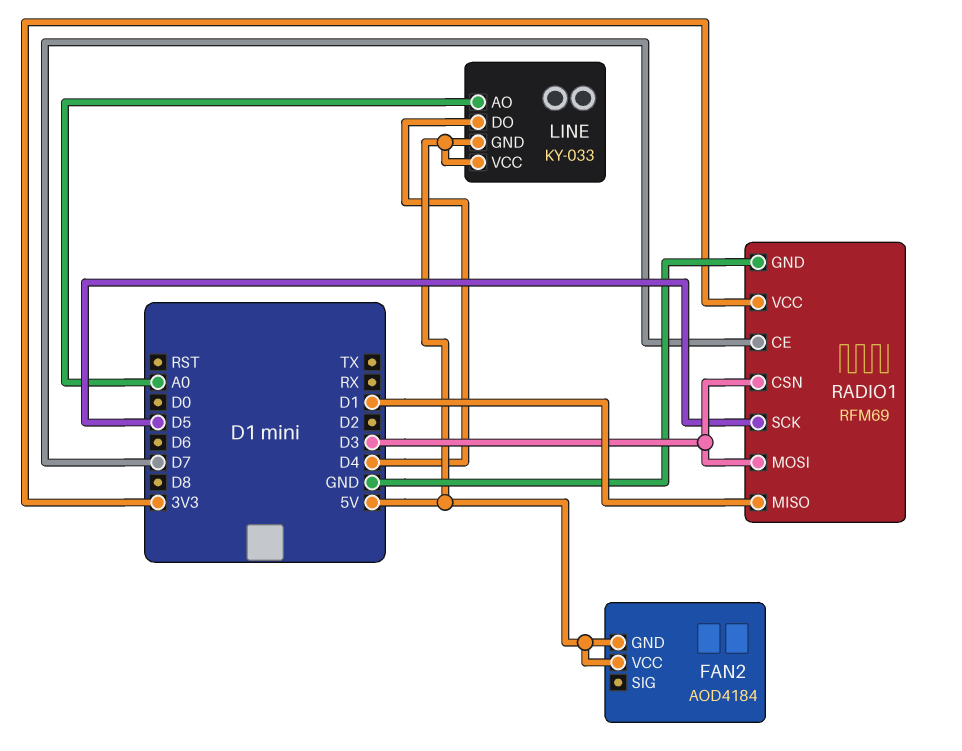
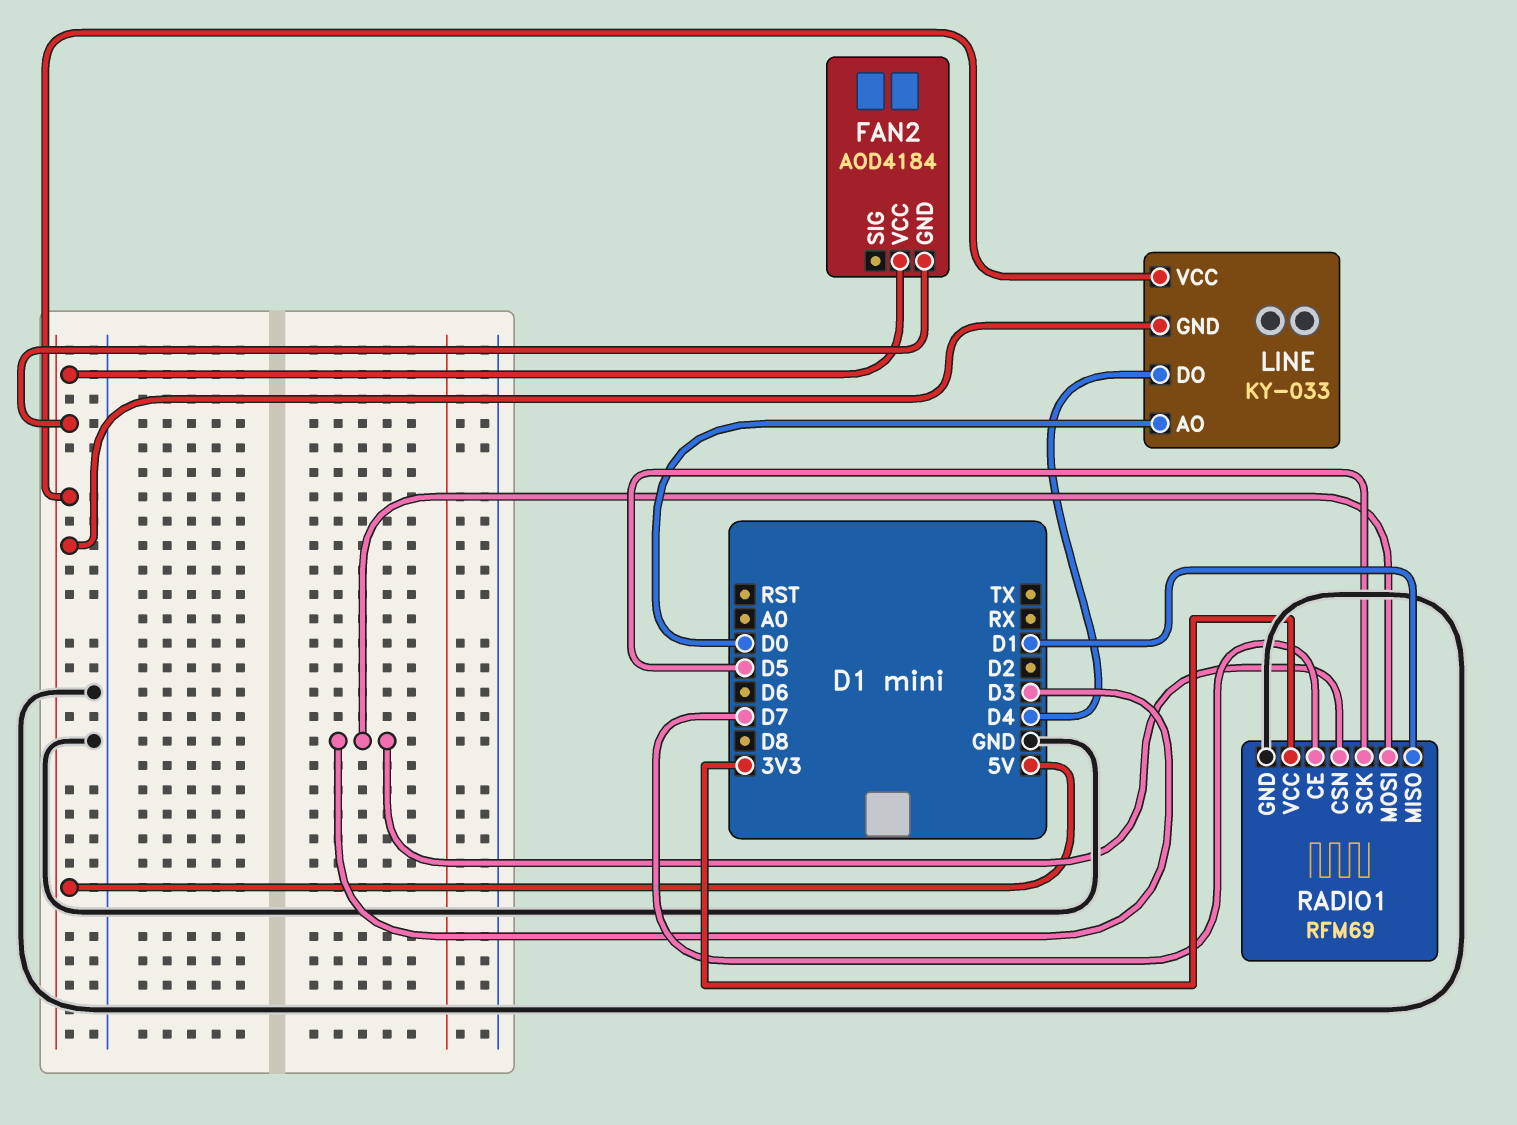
LINE pin AO: A0 -> D0

